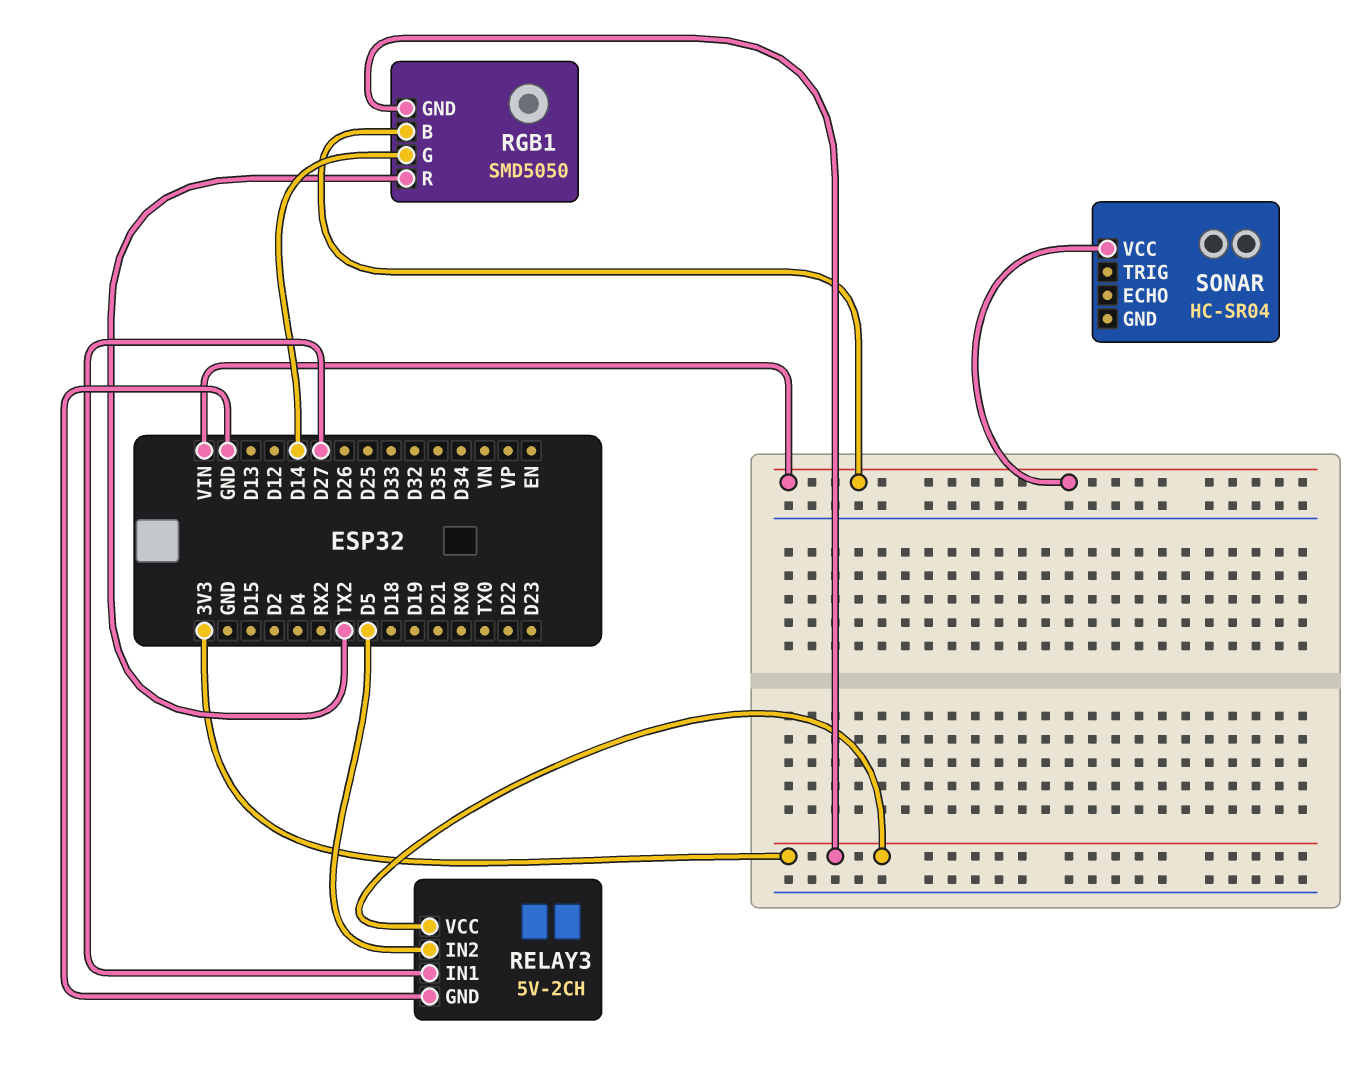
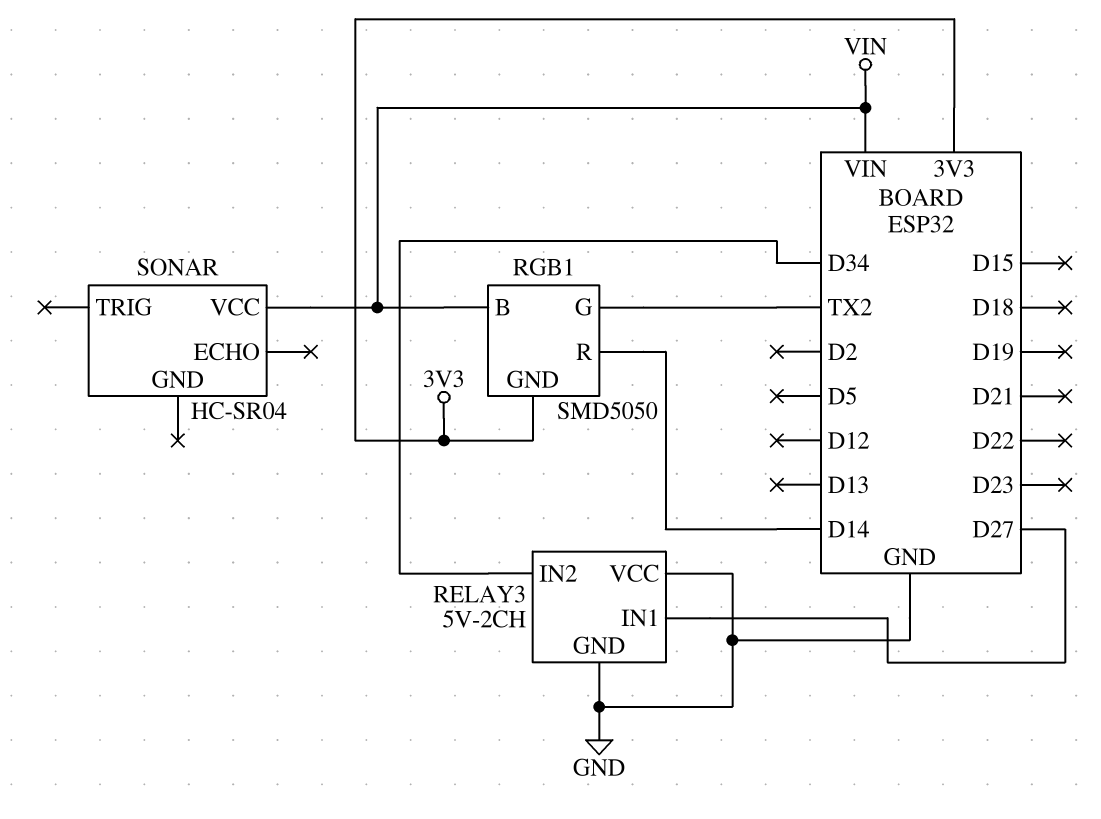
RELAY3 pin IN2: D5 -> D34
RELAY3 pin VCC: 3V3 -> GND
RGB1 pin G: D14 -> TX2
RGB1 pin R: TX2 -> D14

